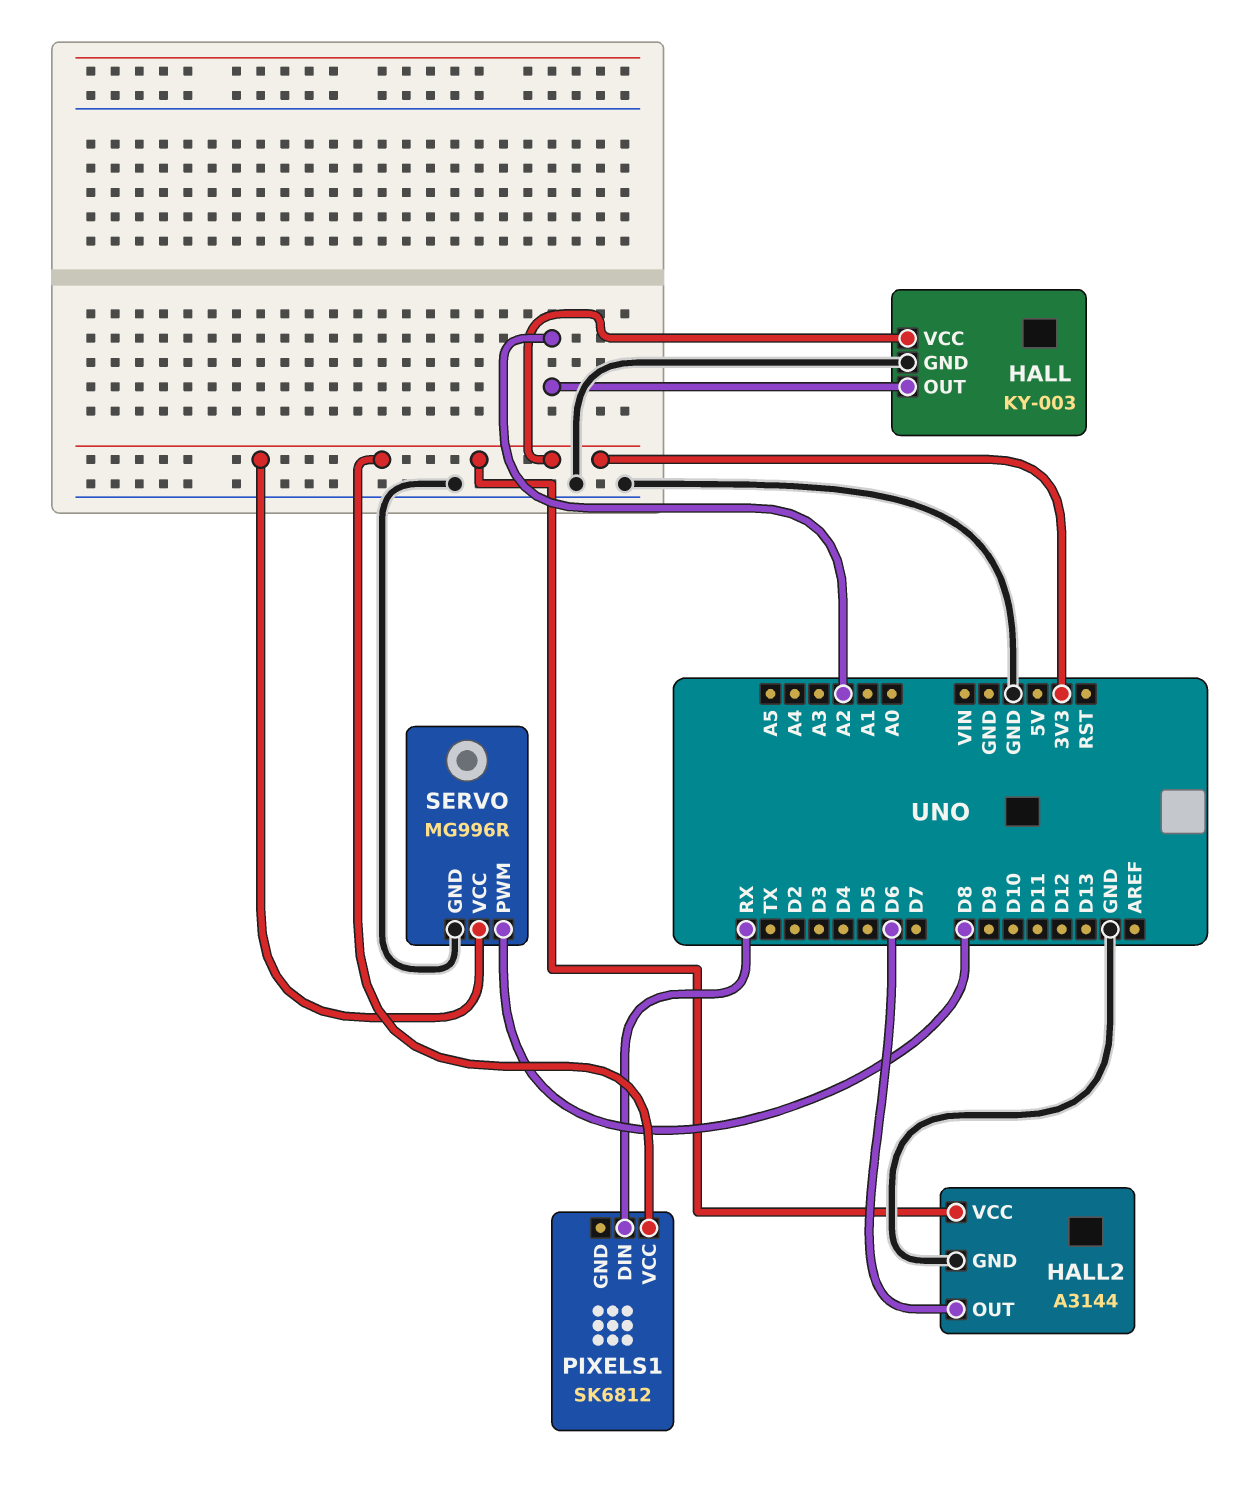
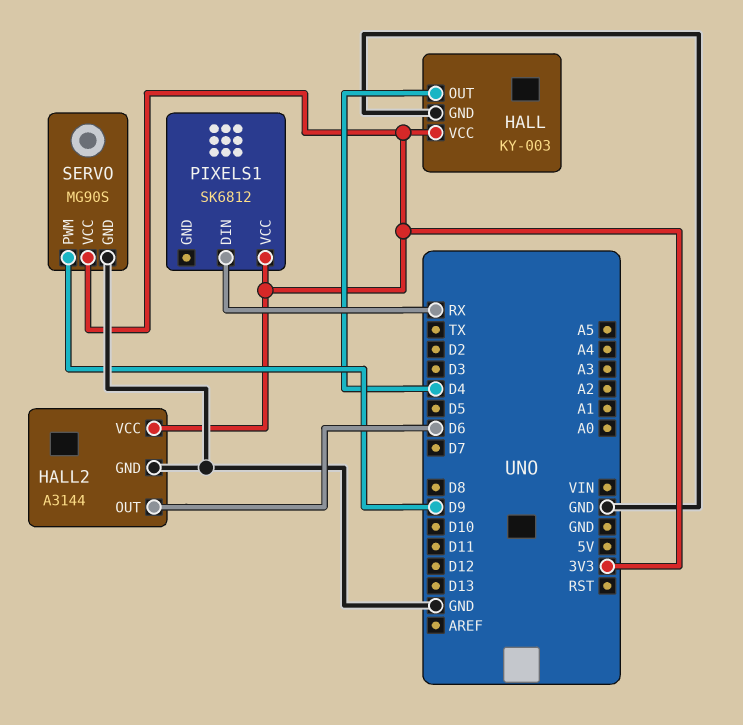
HALL pin OUT: A2 -> D4
SERVO: MG996R -> MG90S
SERVO pin PWM: D8 -> D9

